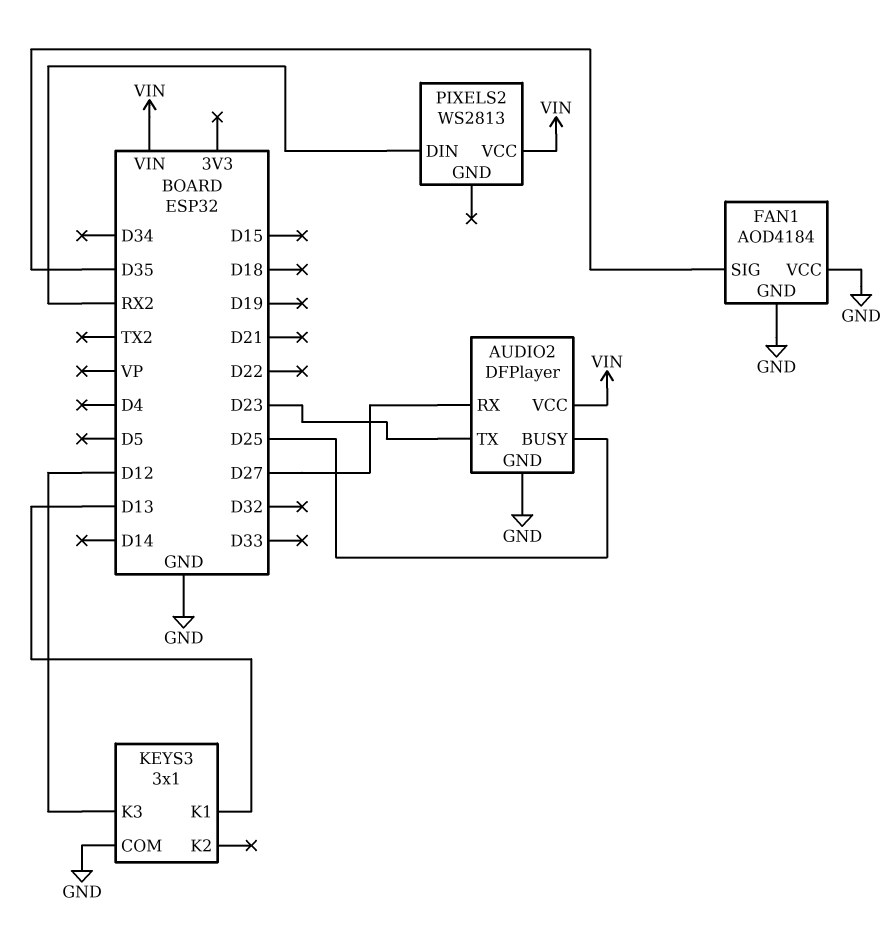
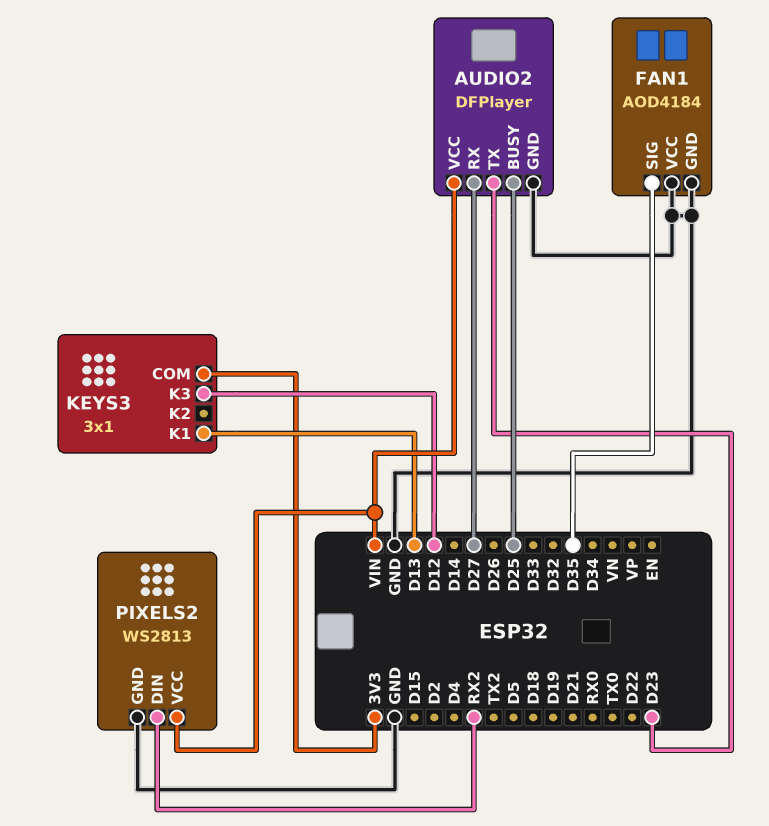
KEYS3 pin COM: GND -> 3V3
PIXELS2 pin GND: none -> GND

